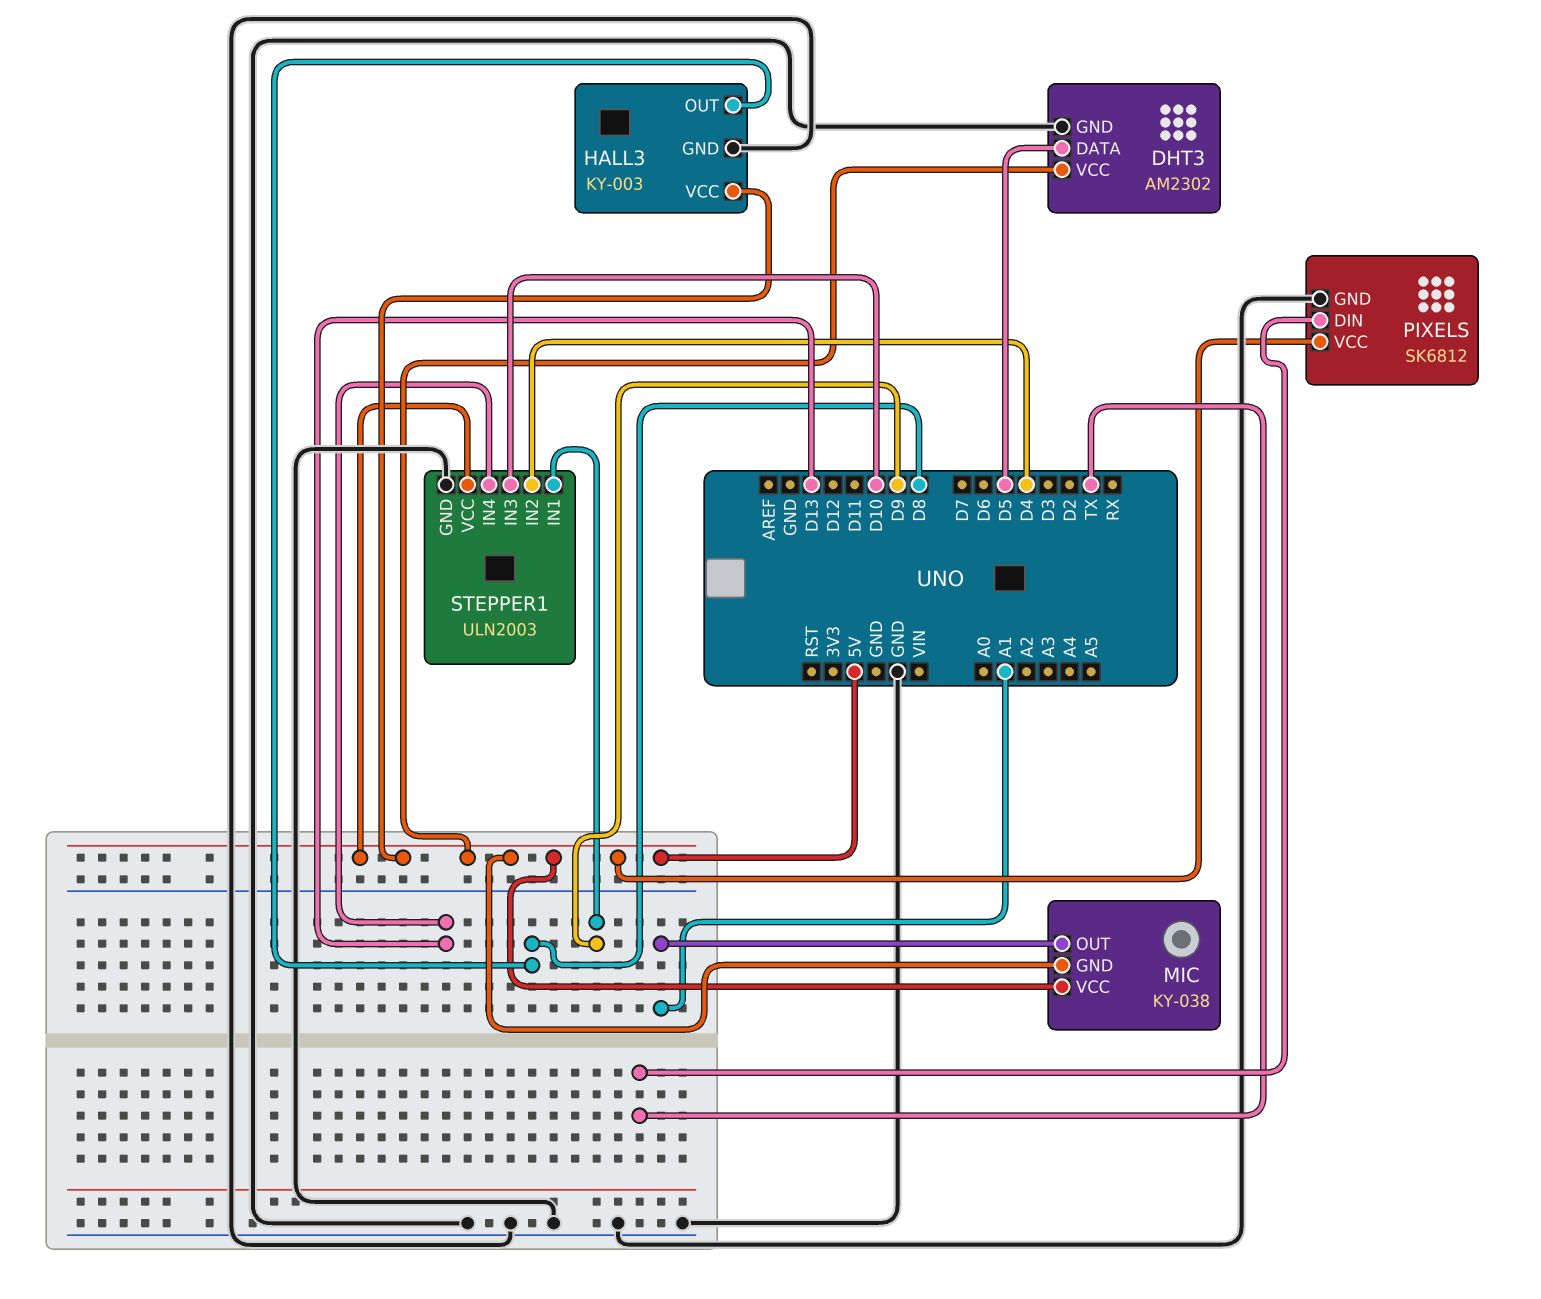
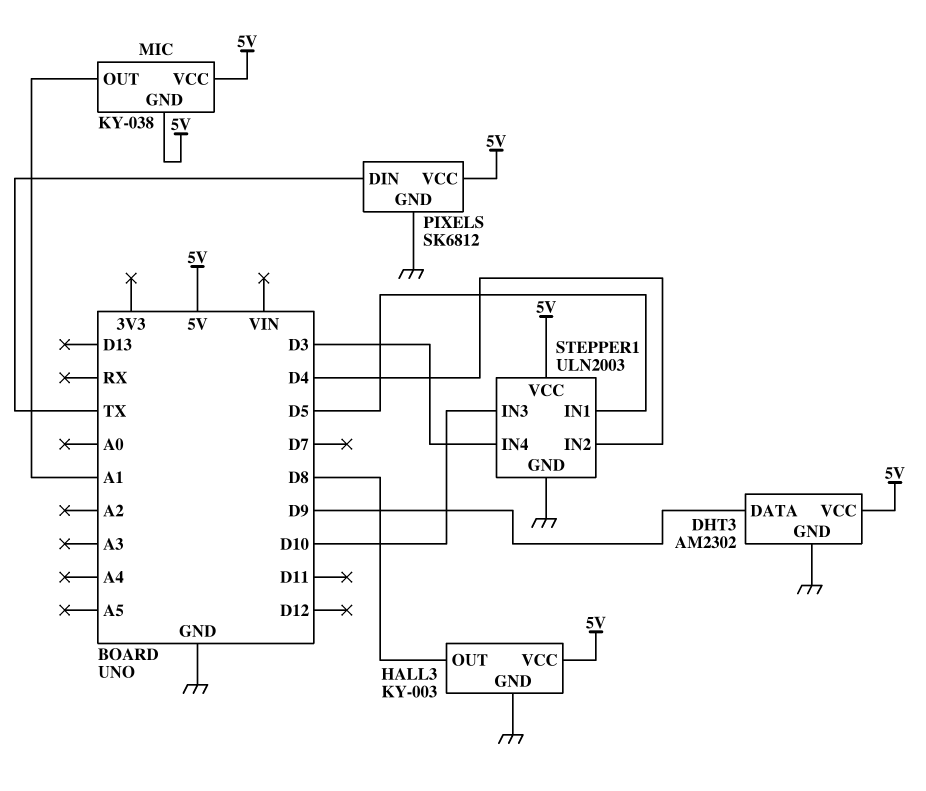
DHT3 pin DATA: D5 -> D9
STEPPER1 pin IN1: D9 -> D5
STEPPER1 pin IN4: D13 -> D3

